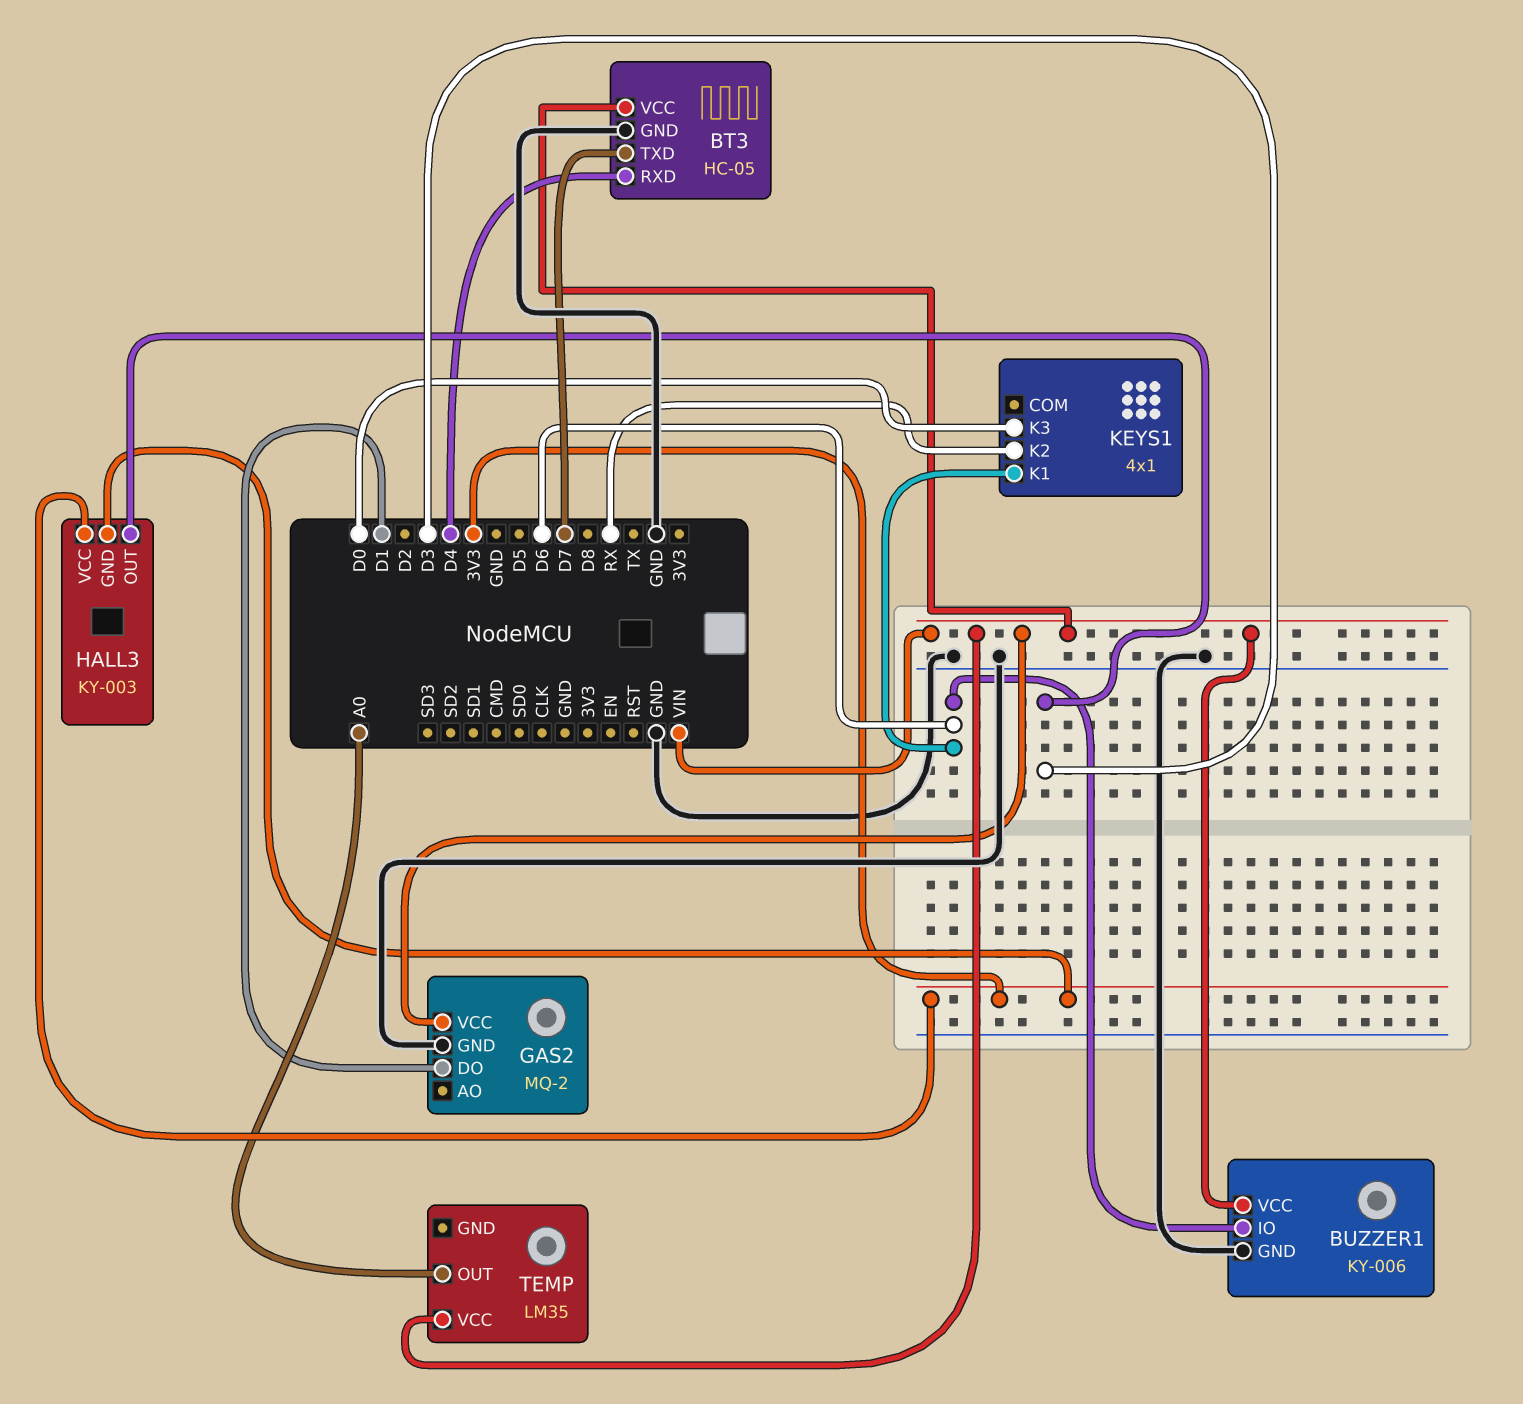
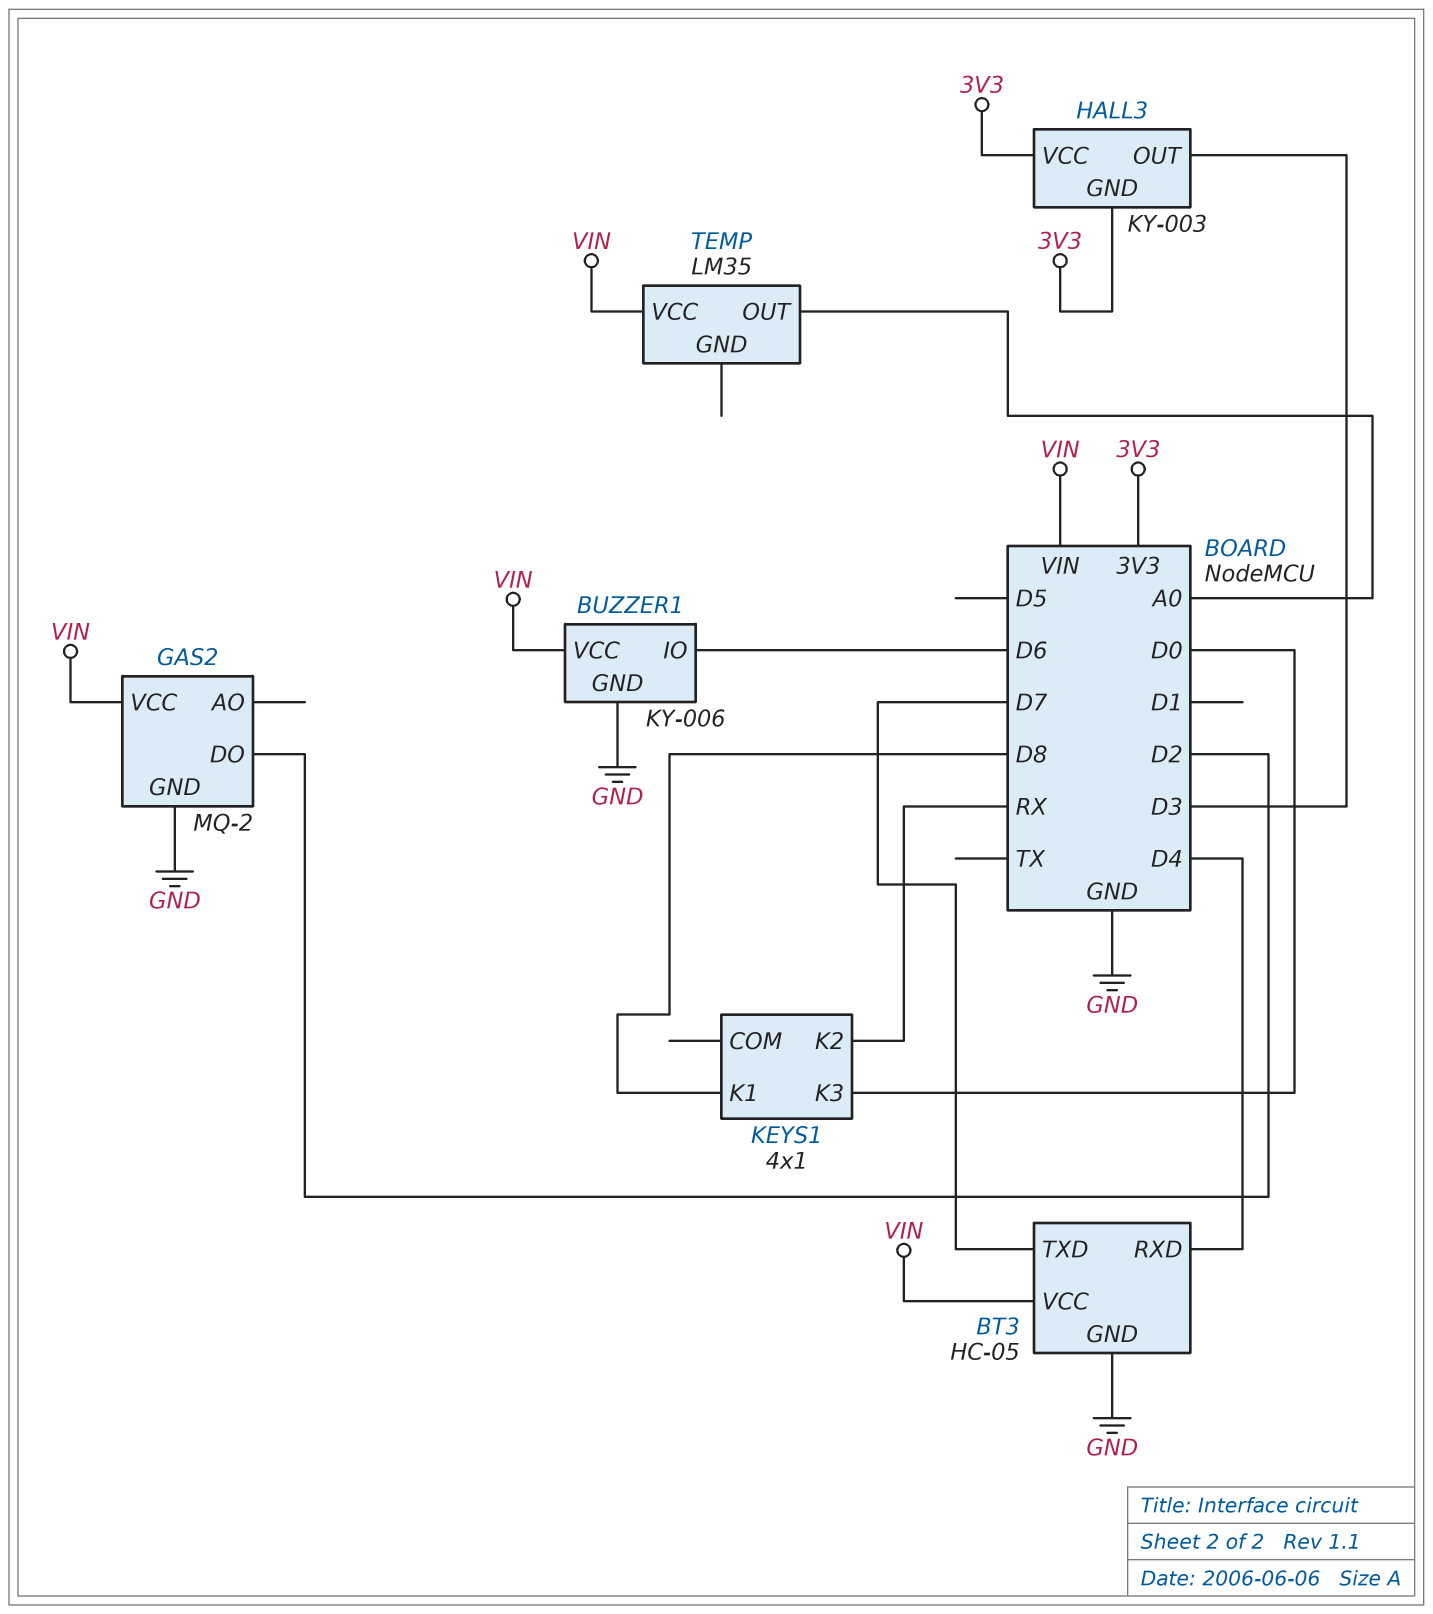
GAS2 pin DO: D1 -> D2
KEYS1 pin K1: D6 -> D8

